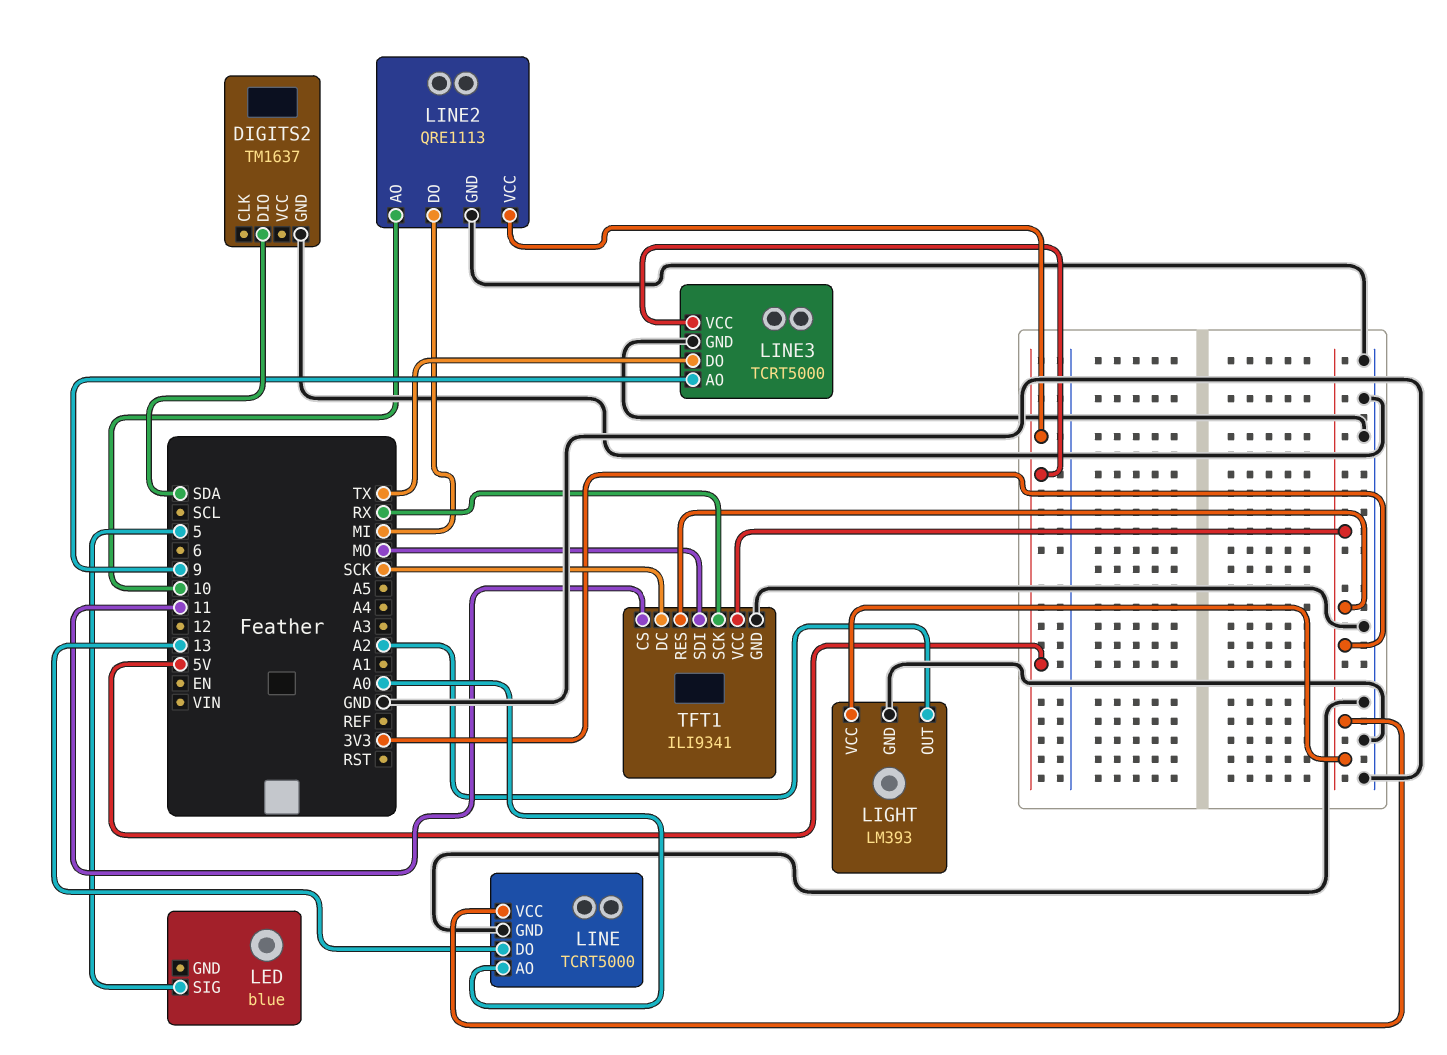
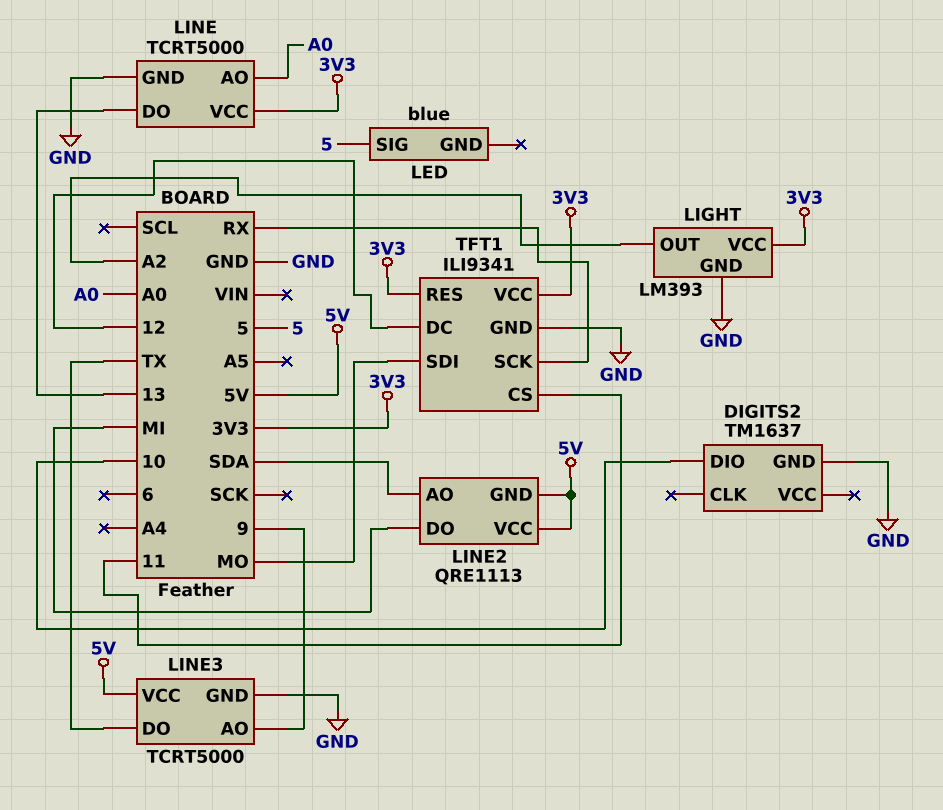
DIGITS2 pin DIO: SDA -> 10
LINE2 pin AO: 10 -> SDA
LINE2 pin GND: GND -> 5V
TFT1 pin DC: SCK -> 12

